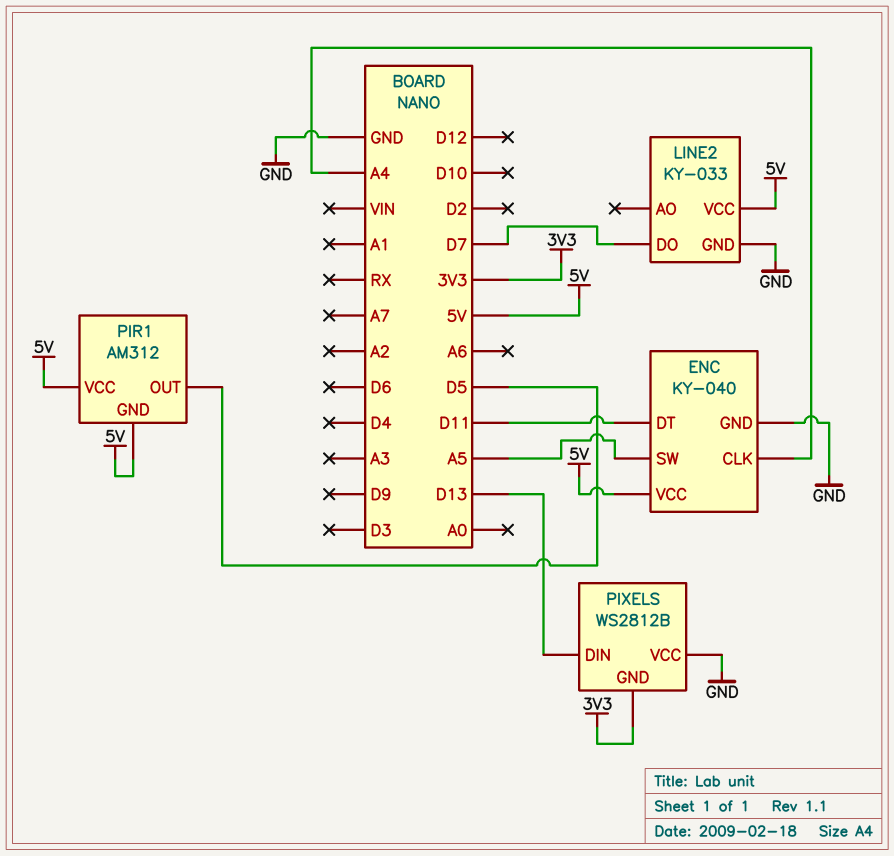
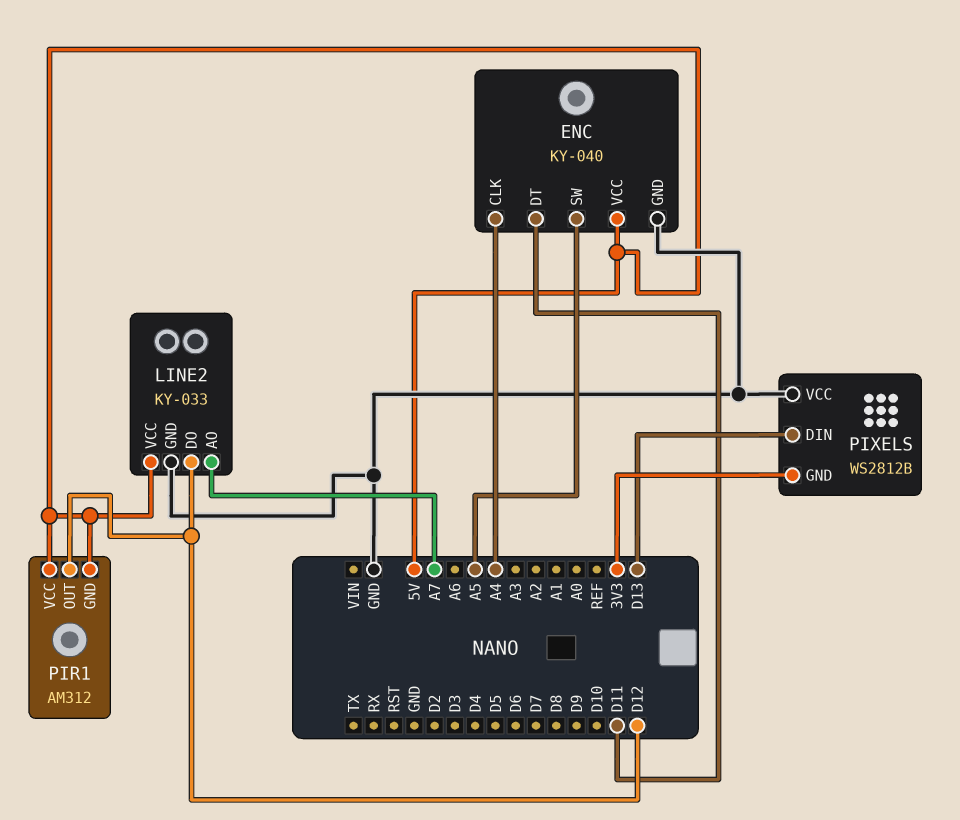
LINE2 pin AO: none -> A7
LINE2 pin DO: D7 -> D12
PIR1 pin OUT: D5 -> D12

